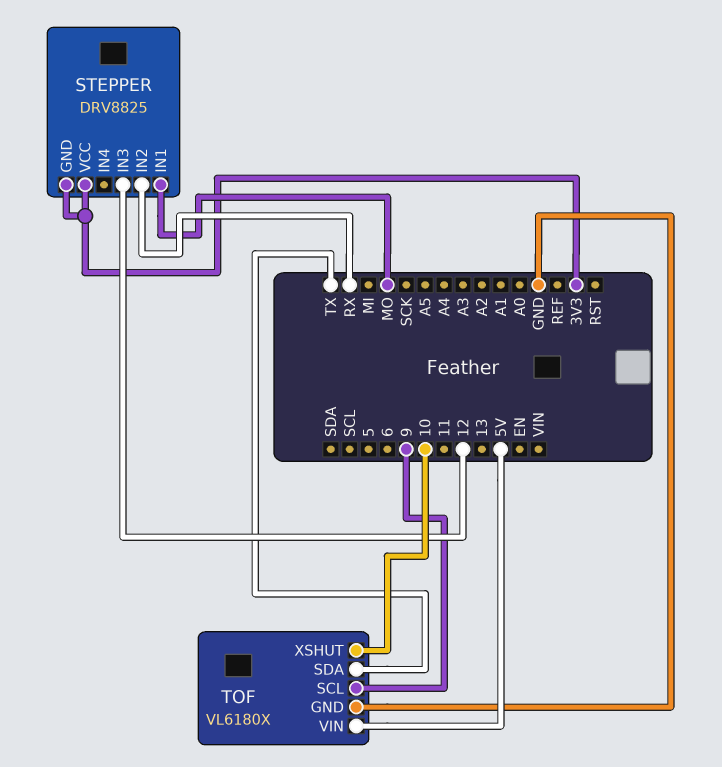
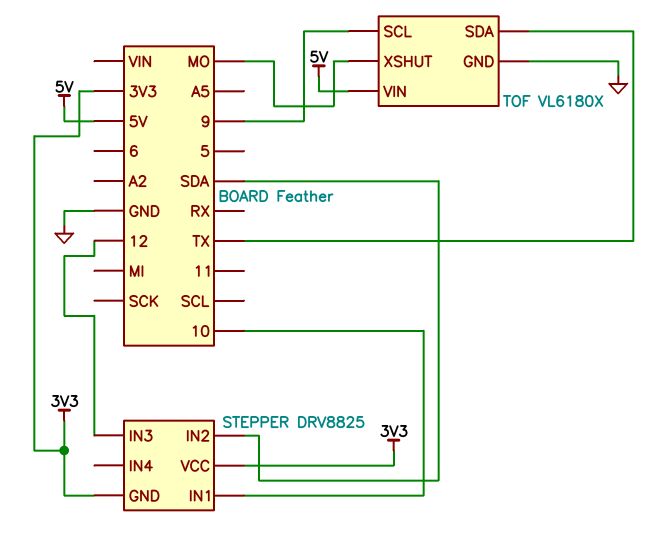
STEPPER pin IN1: MO -> 10
STEPPER pin IN2: RX -> SDA
TOF pin XSHUT: 10 -> MO

